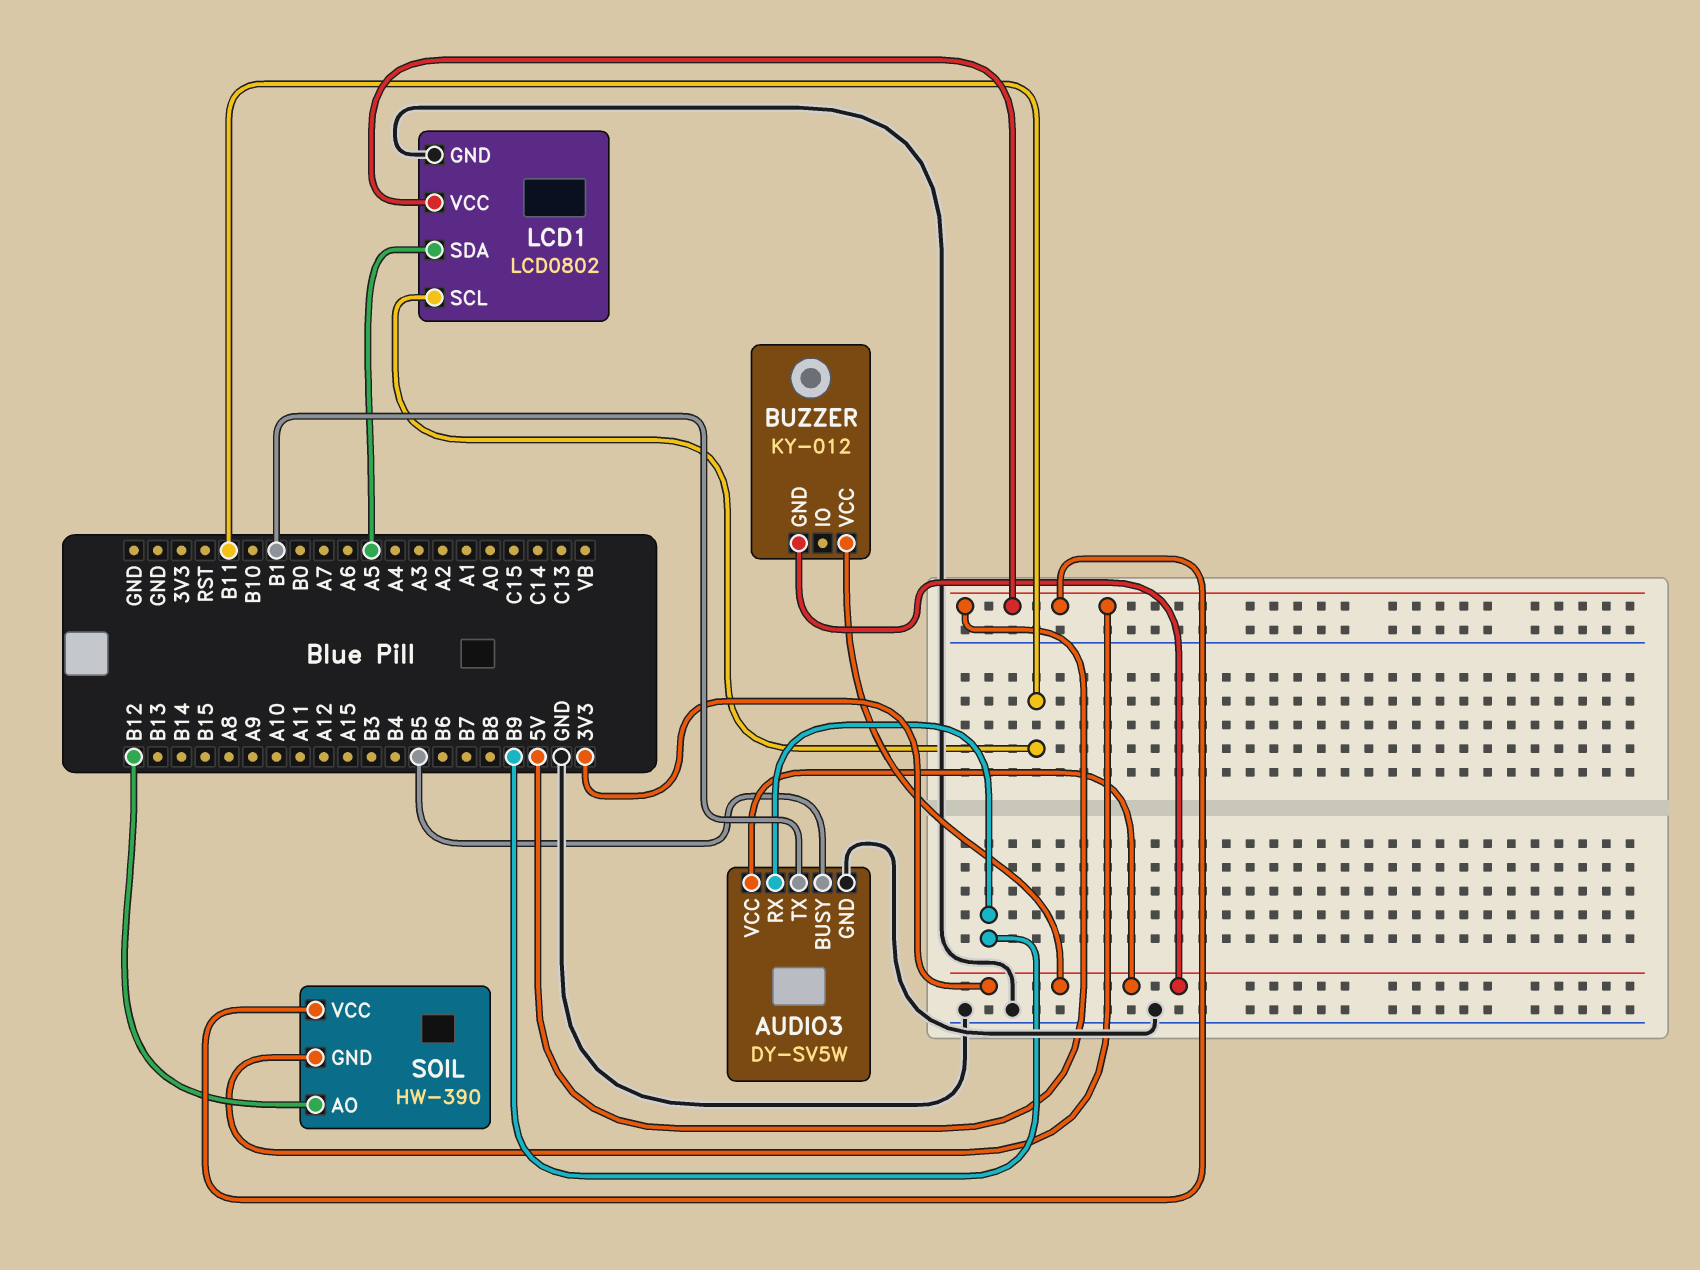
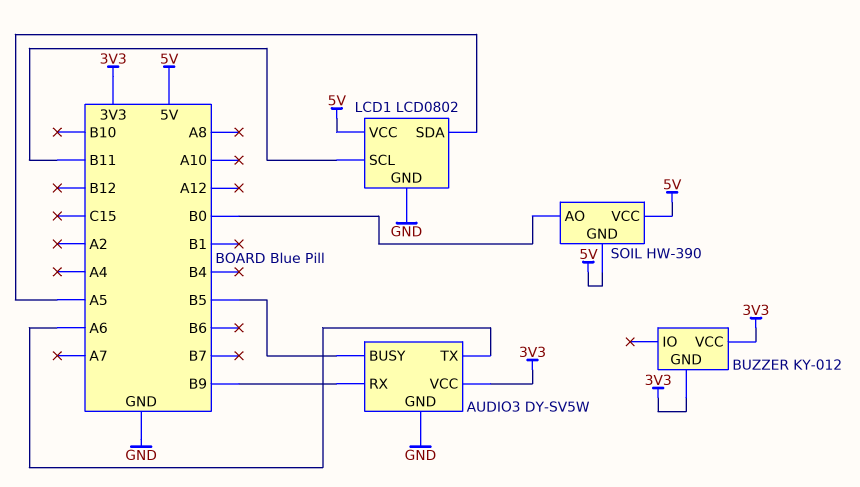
AUDIO3 pin TX: B1 -> A6
SOIL pin AO: B12 -> B0

